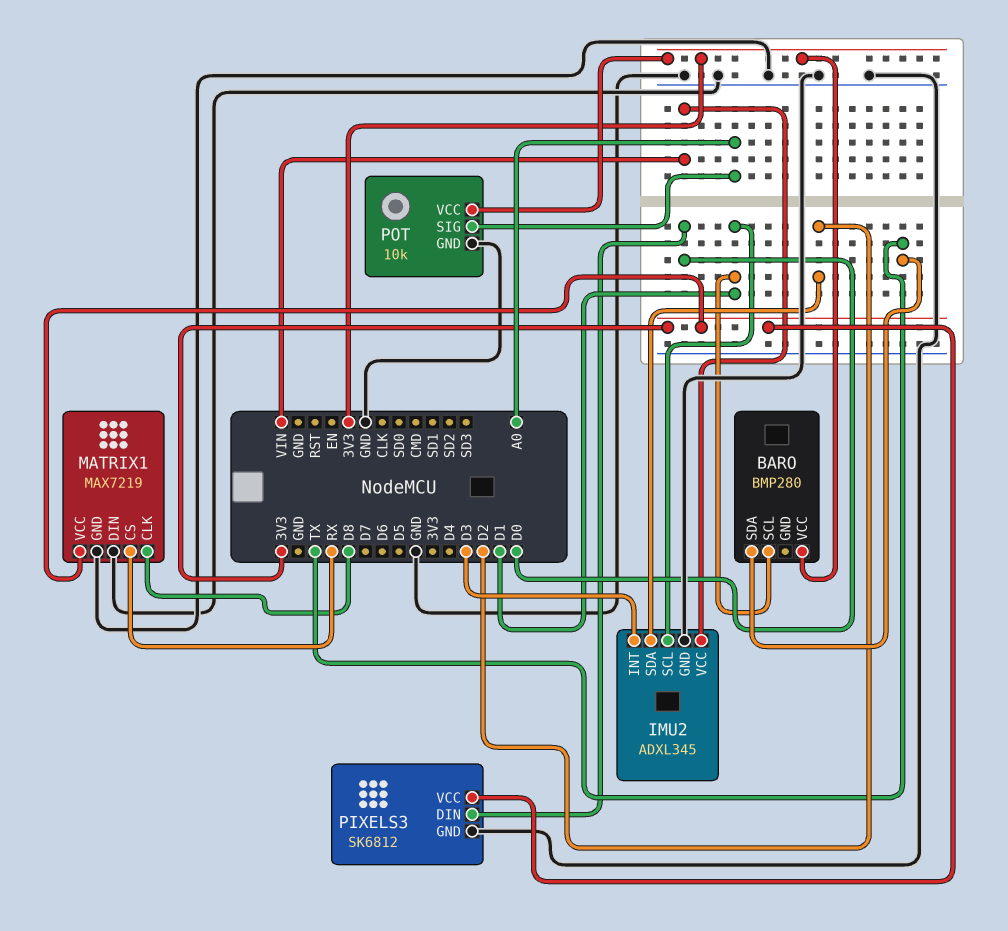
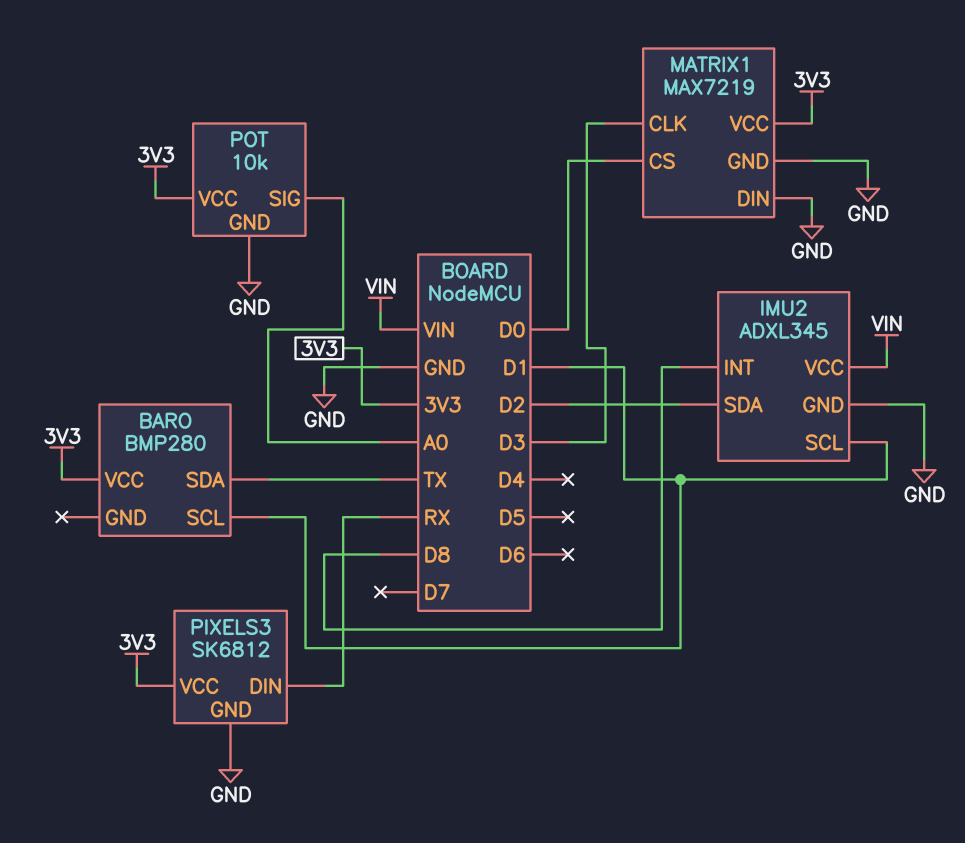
IMU2 pin INT: D3 -> D8
MATRIX1 pin CLK: D8 -> D3
MATRIX1 pin CS: RX -> D0
PIXELS3 pin DIN: D0 -> RX

